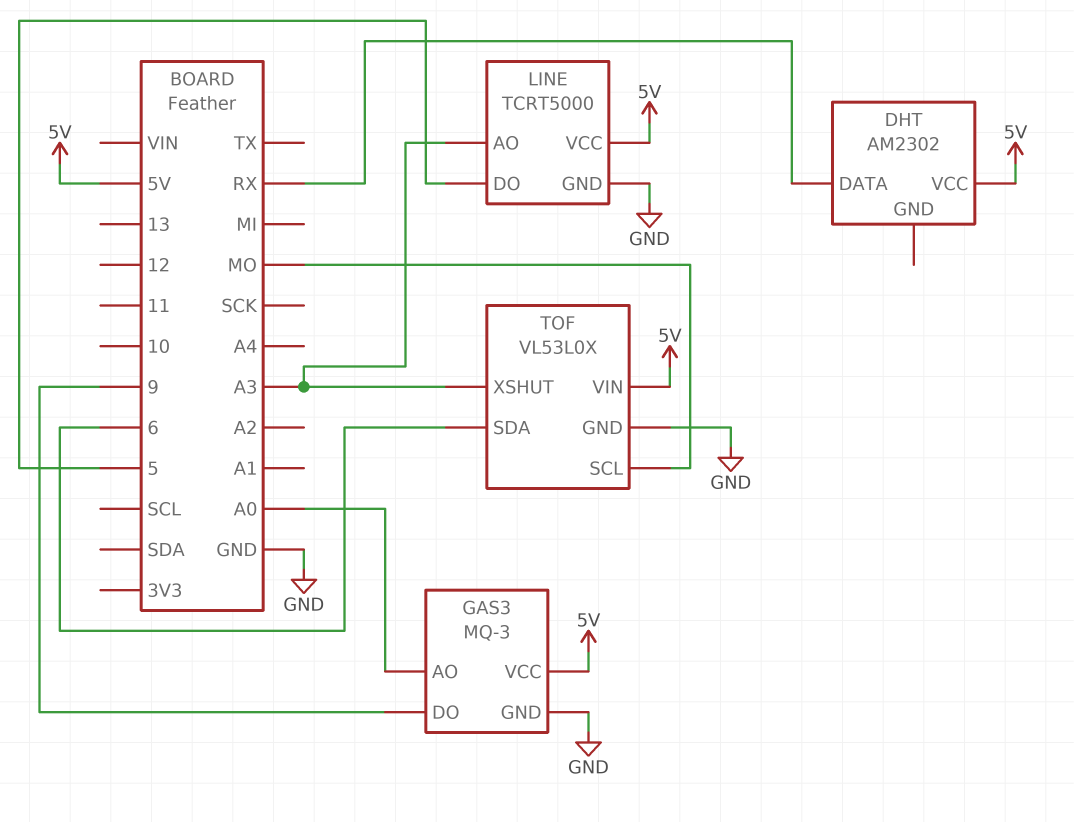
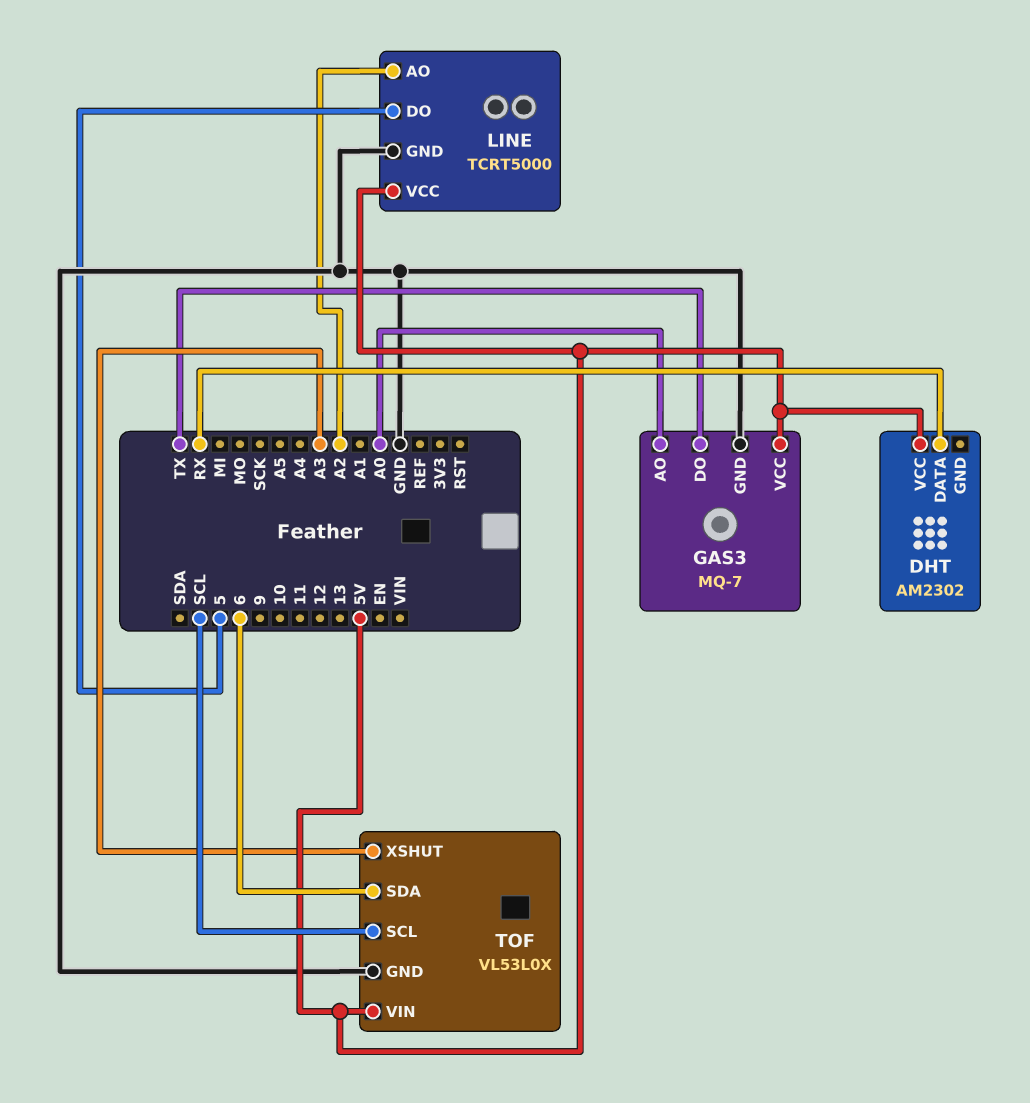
GAS3: MQ-3 -> MQ-7
GAS3 pin DO: 9 -> TX
LINE pin AO: A3 -> A2
TOF pin SCL: MO -> SCL

